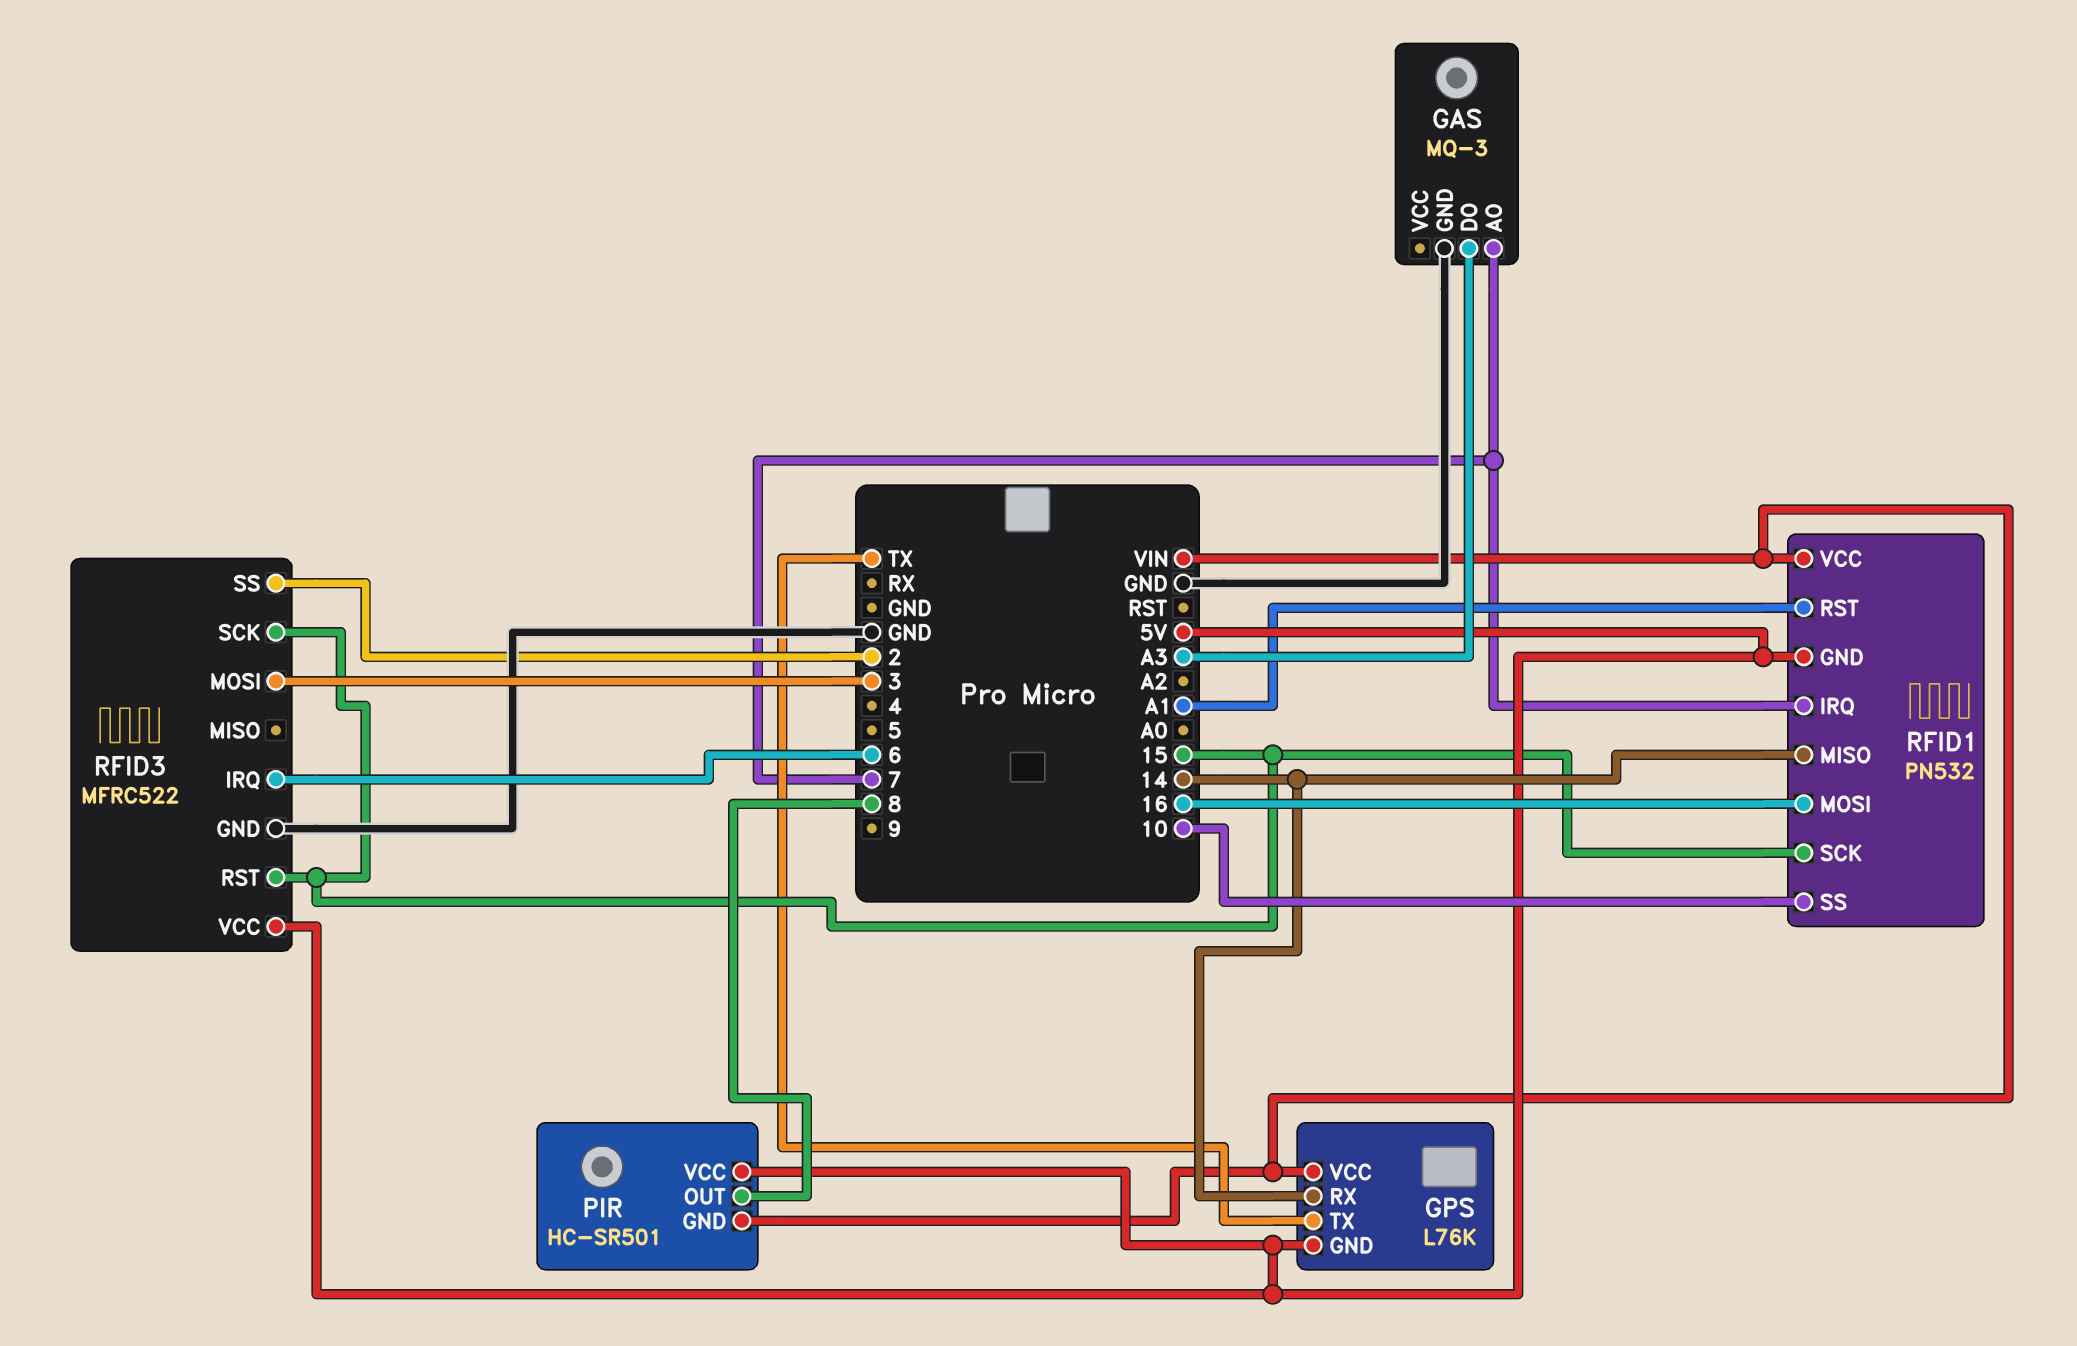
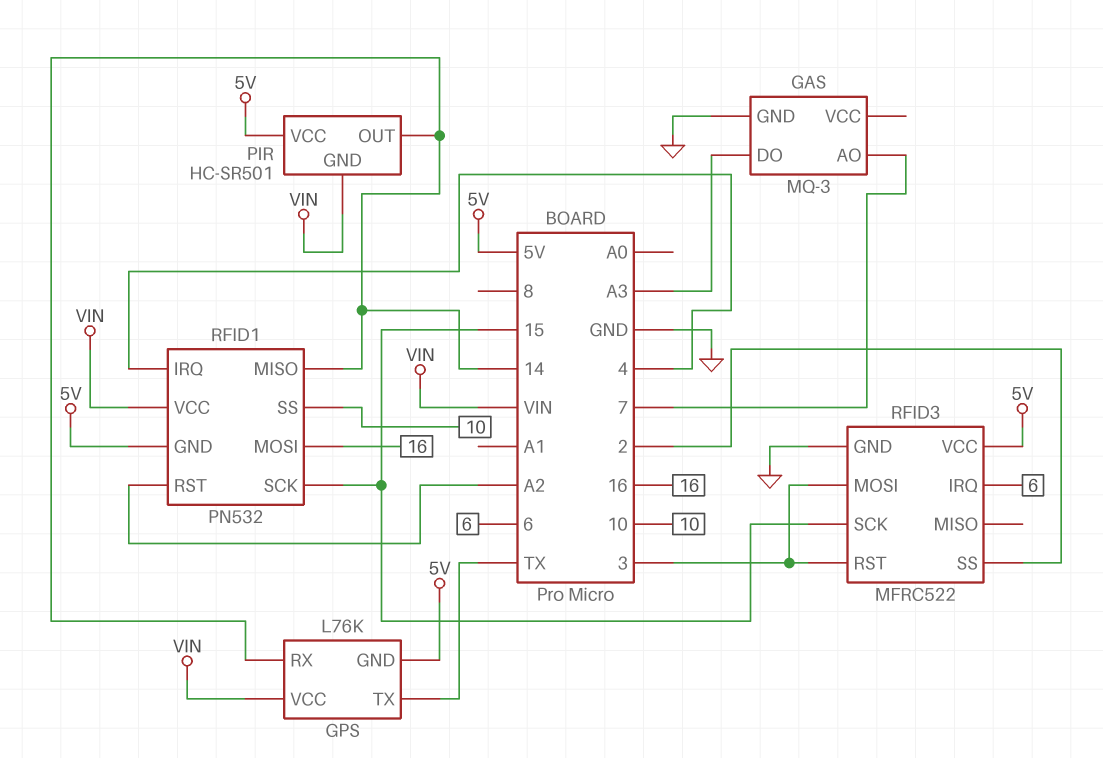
PIR pin OUT: 8 -> 14
RFID1 pin IRQ: 7 -> 4
RFID1 pin RST: A1 -> A2
RFID3 pin RST: 15 -> 3

